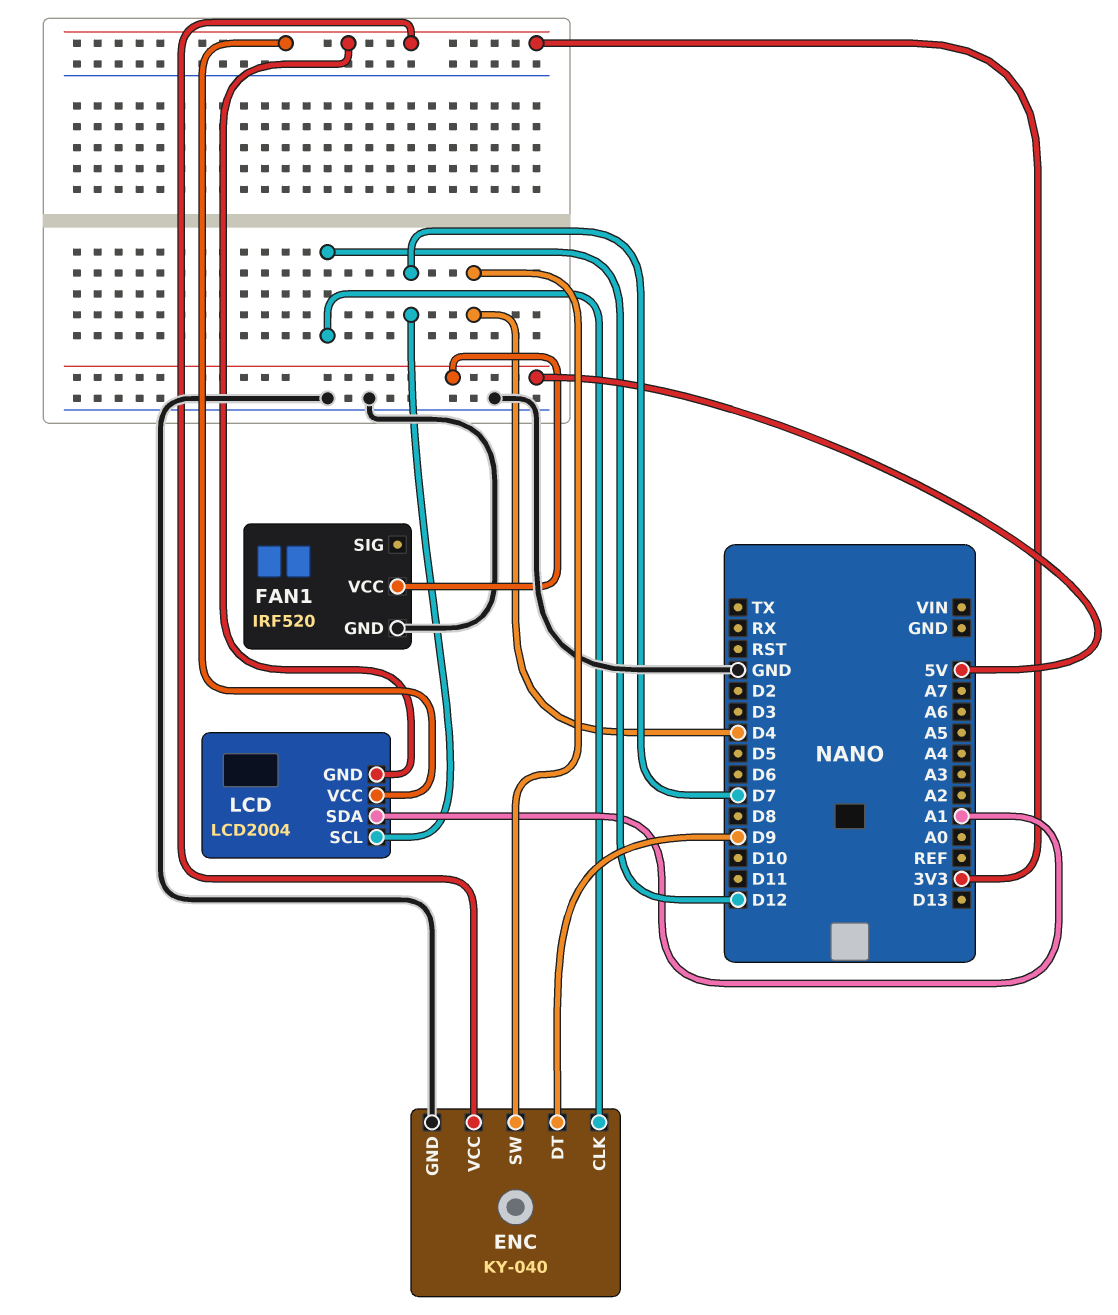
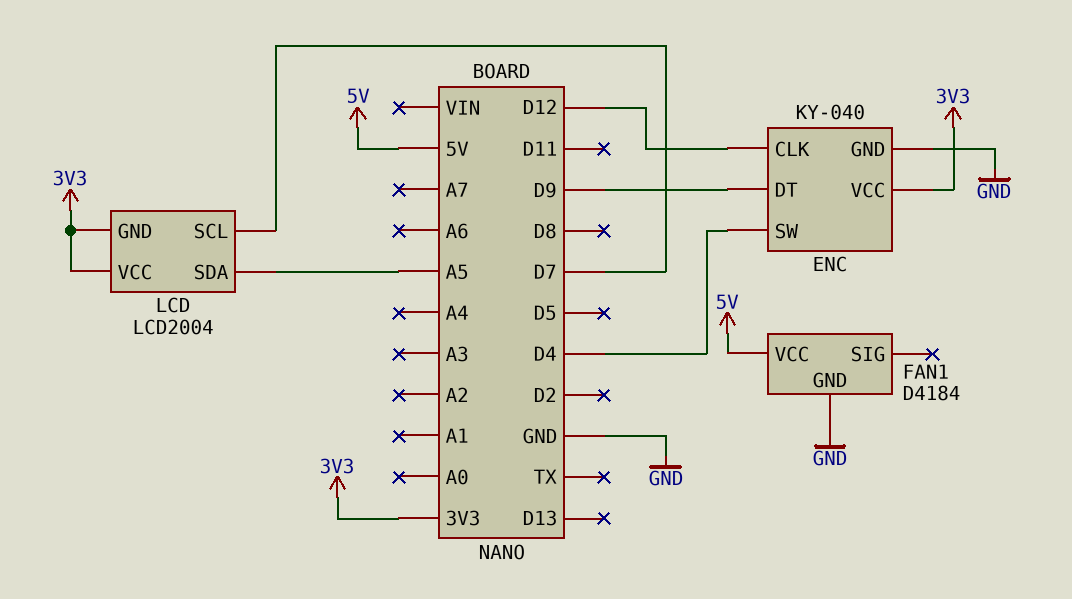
FAN1: IRF520 -> D4184
LCD pin SDA: A1 -> A5

